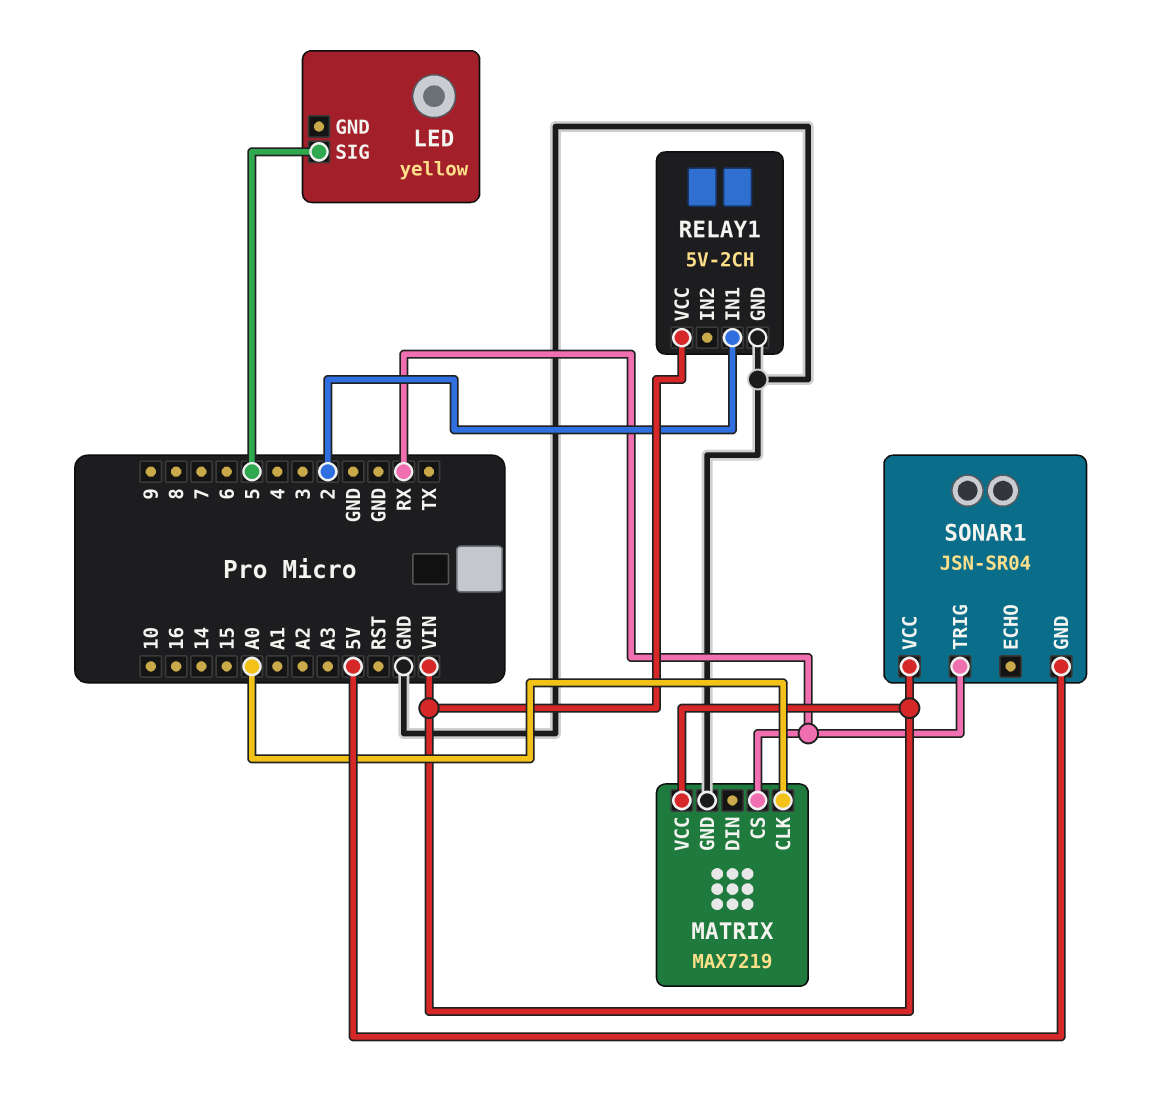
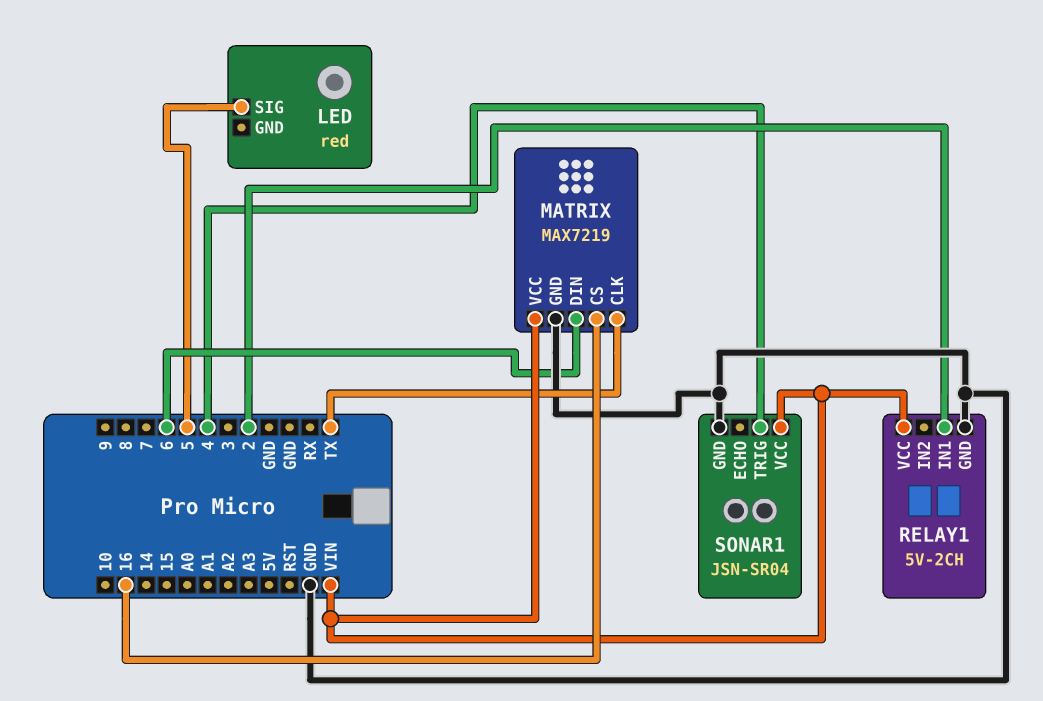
LED: yellow -> red
MATRIX pin CLK: A0 -> TX
MATRIX pin CS: RX -> 16
MATRIX pin DIN: none -> 6
SONAR1 pin GND: 5V -> GND
SONAR1 pin TRIG: RX -> 4

